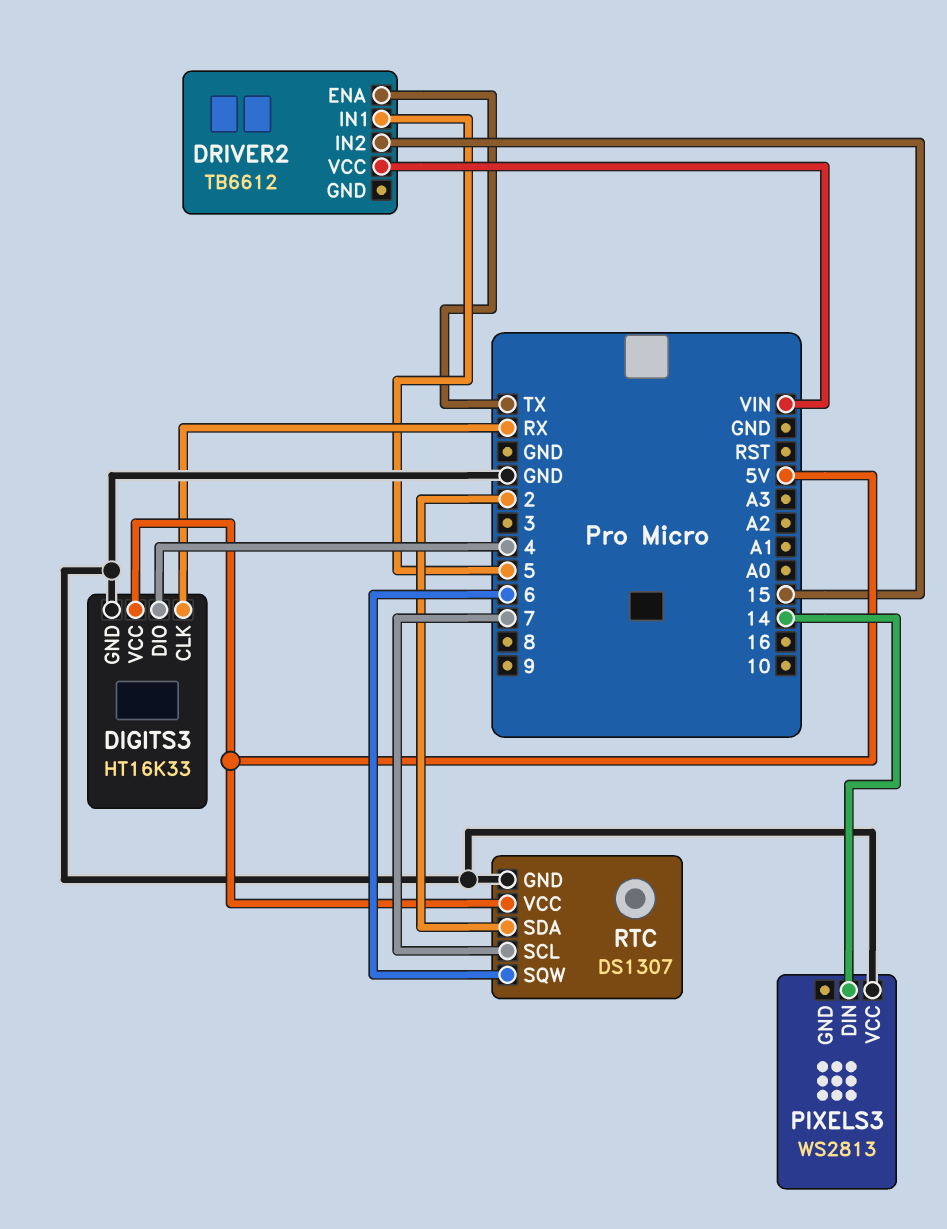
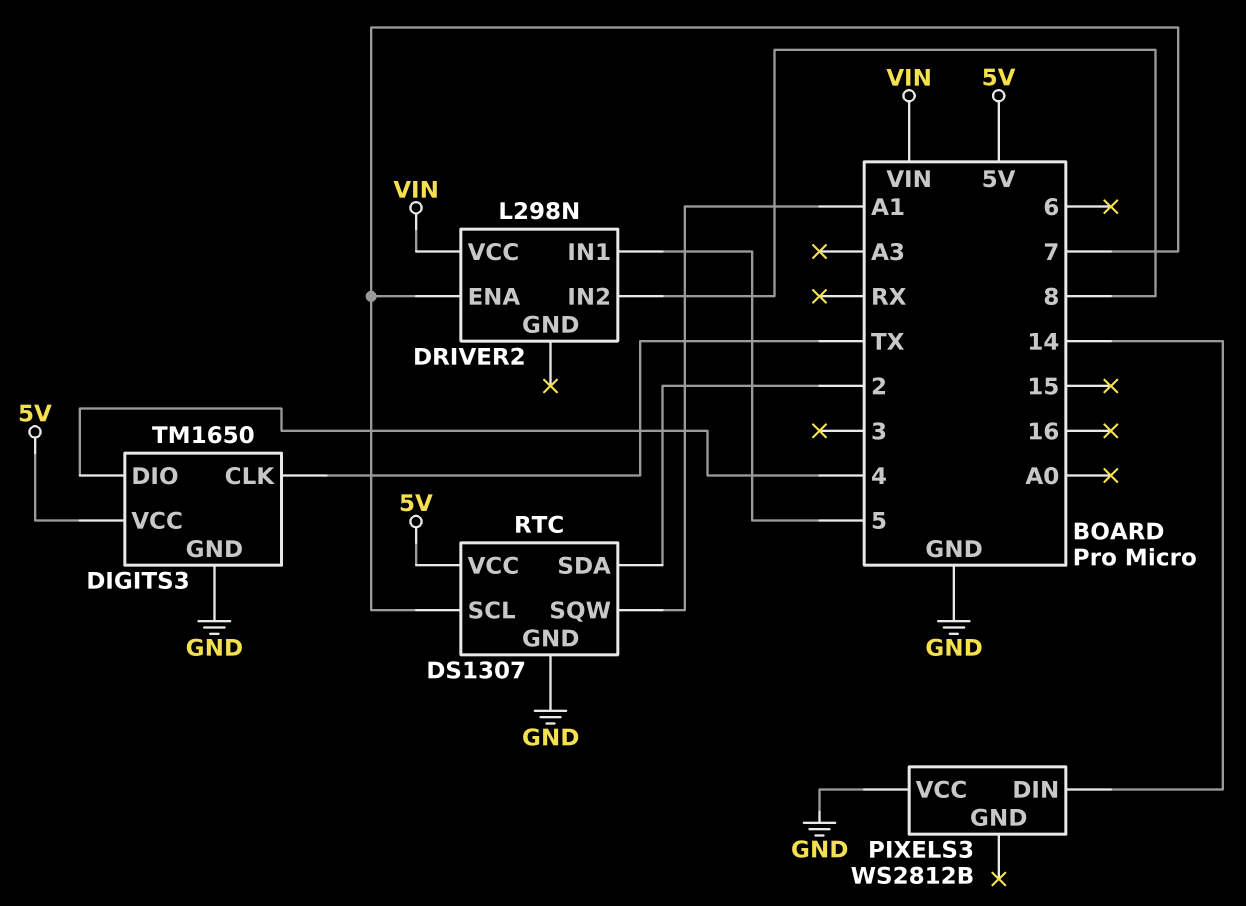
DIGITS3: HT16K33 -> TM1650
DIGITS3 pin CLK: RX -> TX
DRIVER2: TB6612 -> L298N
DRIVER2 pin ENA: TX -> 7
DRIVER2 pin IN2: 15 -> 8
PIXELS3: WS2813 -> WS2812B
RTC pin SQW: 6 -> A1

